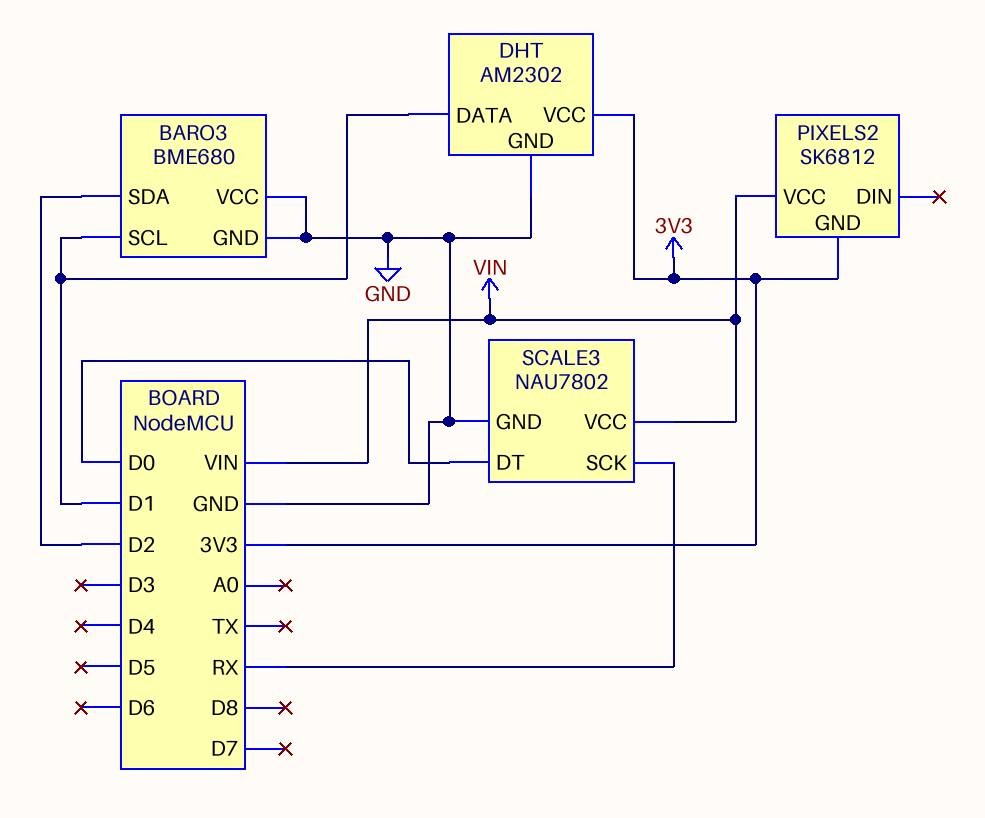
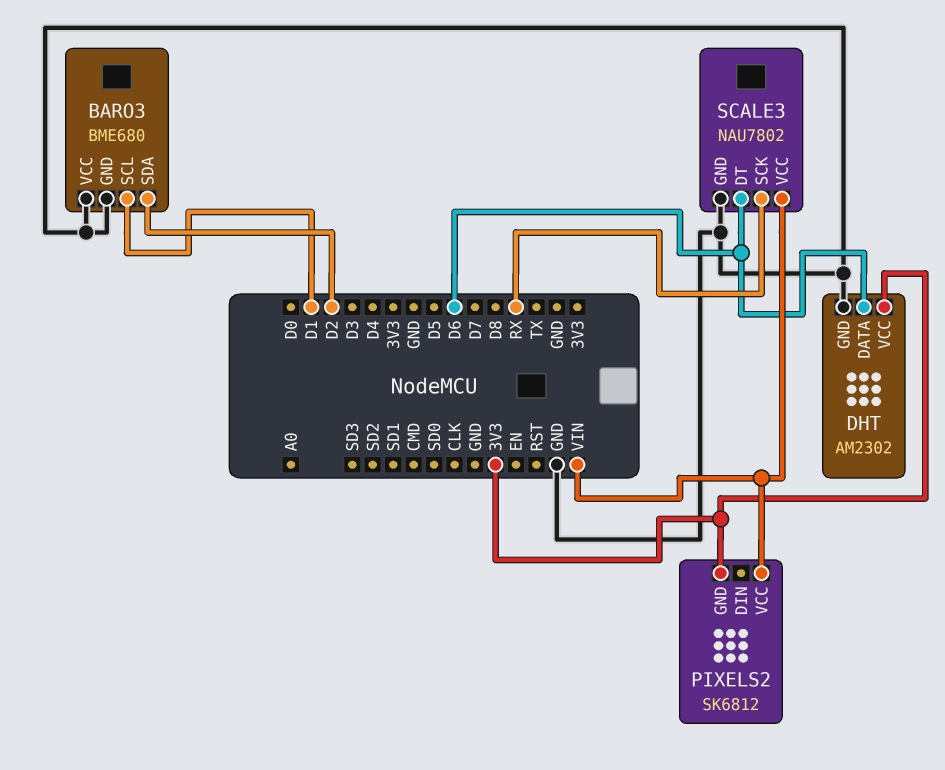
DHT pin DATA: D1 -> D6
SCALE3 pin DT: D0 -> D6

